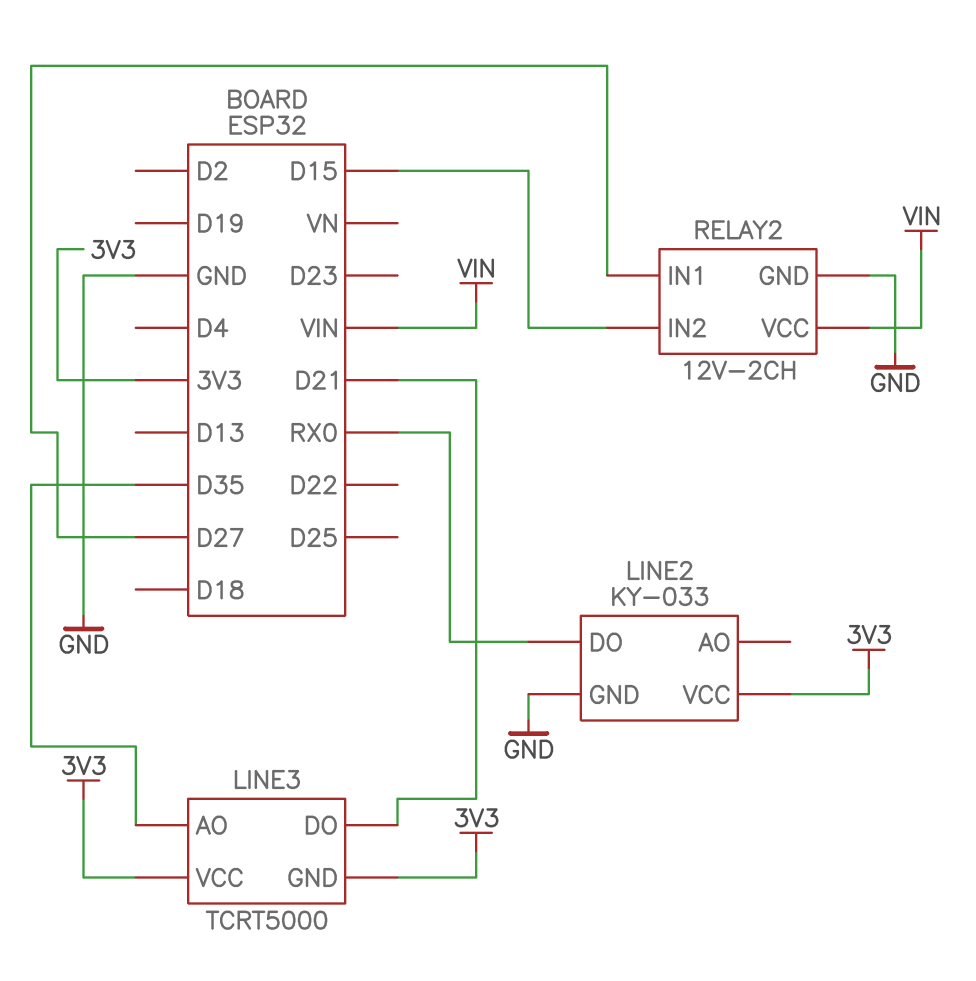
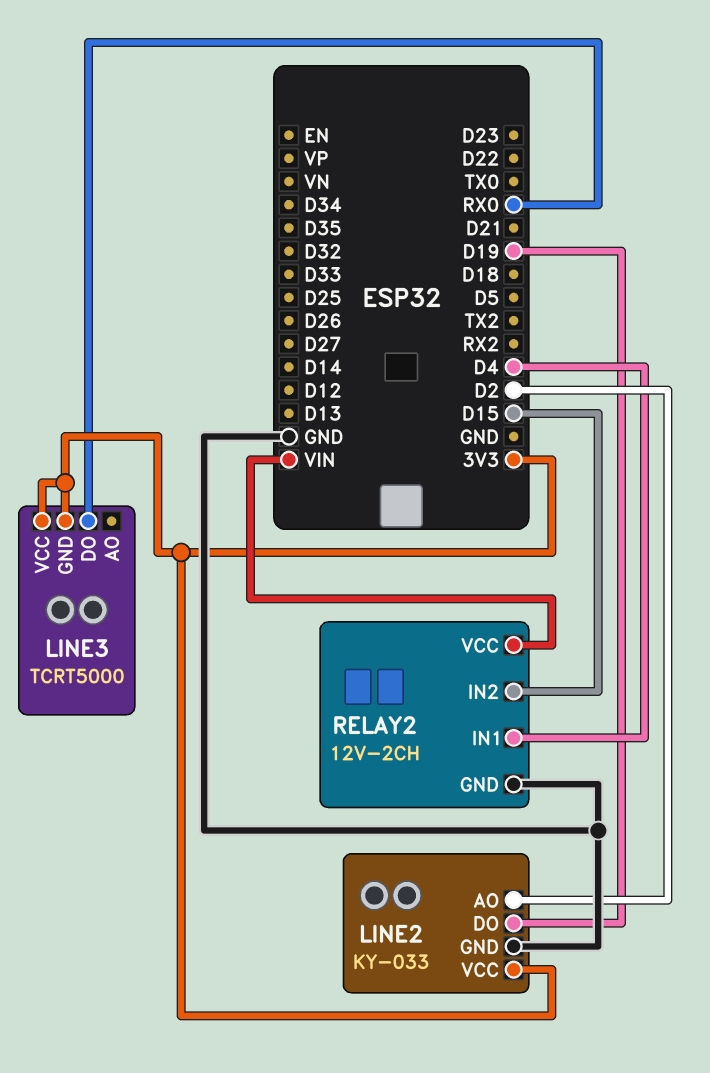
LINE2 pin AO: none -> D2
LINE2 pin DO: RX0 -> D19
LINE3 pin AO: D35 -> none
LINE3 pin DO: D21 -> RX0
RELAY2 pin IN1: D27 -> D4

